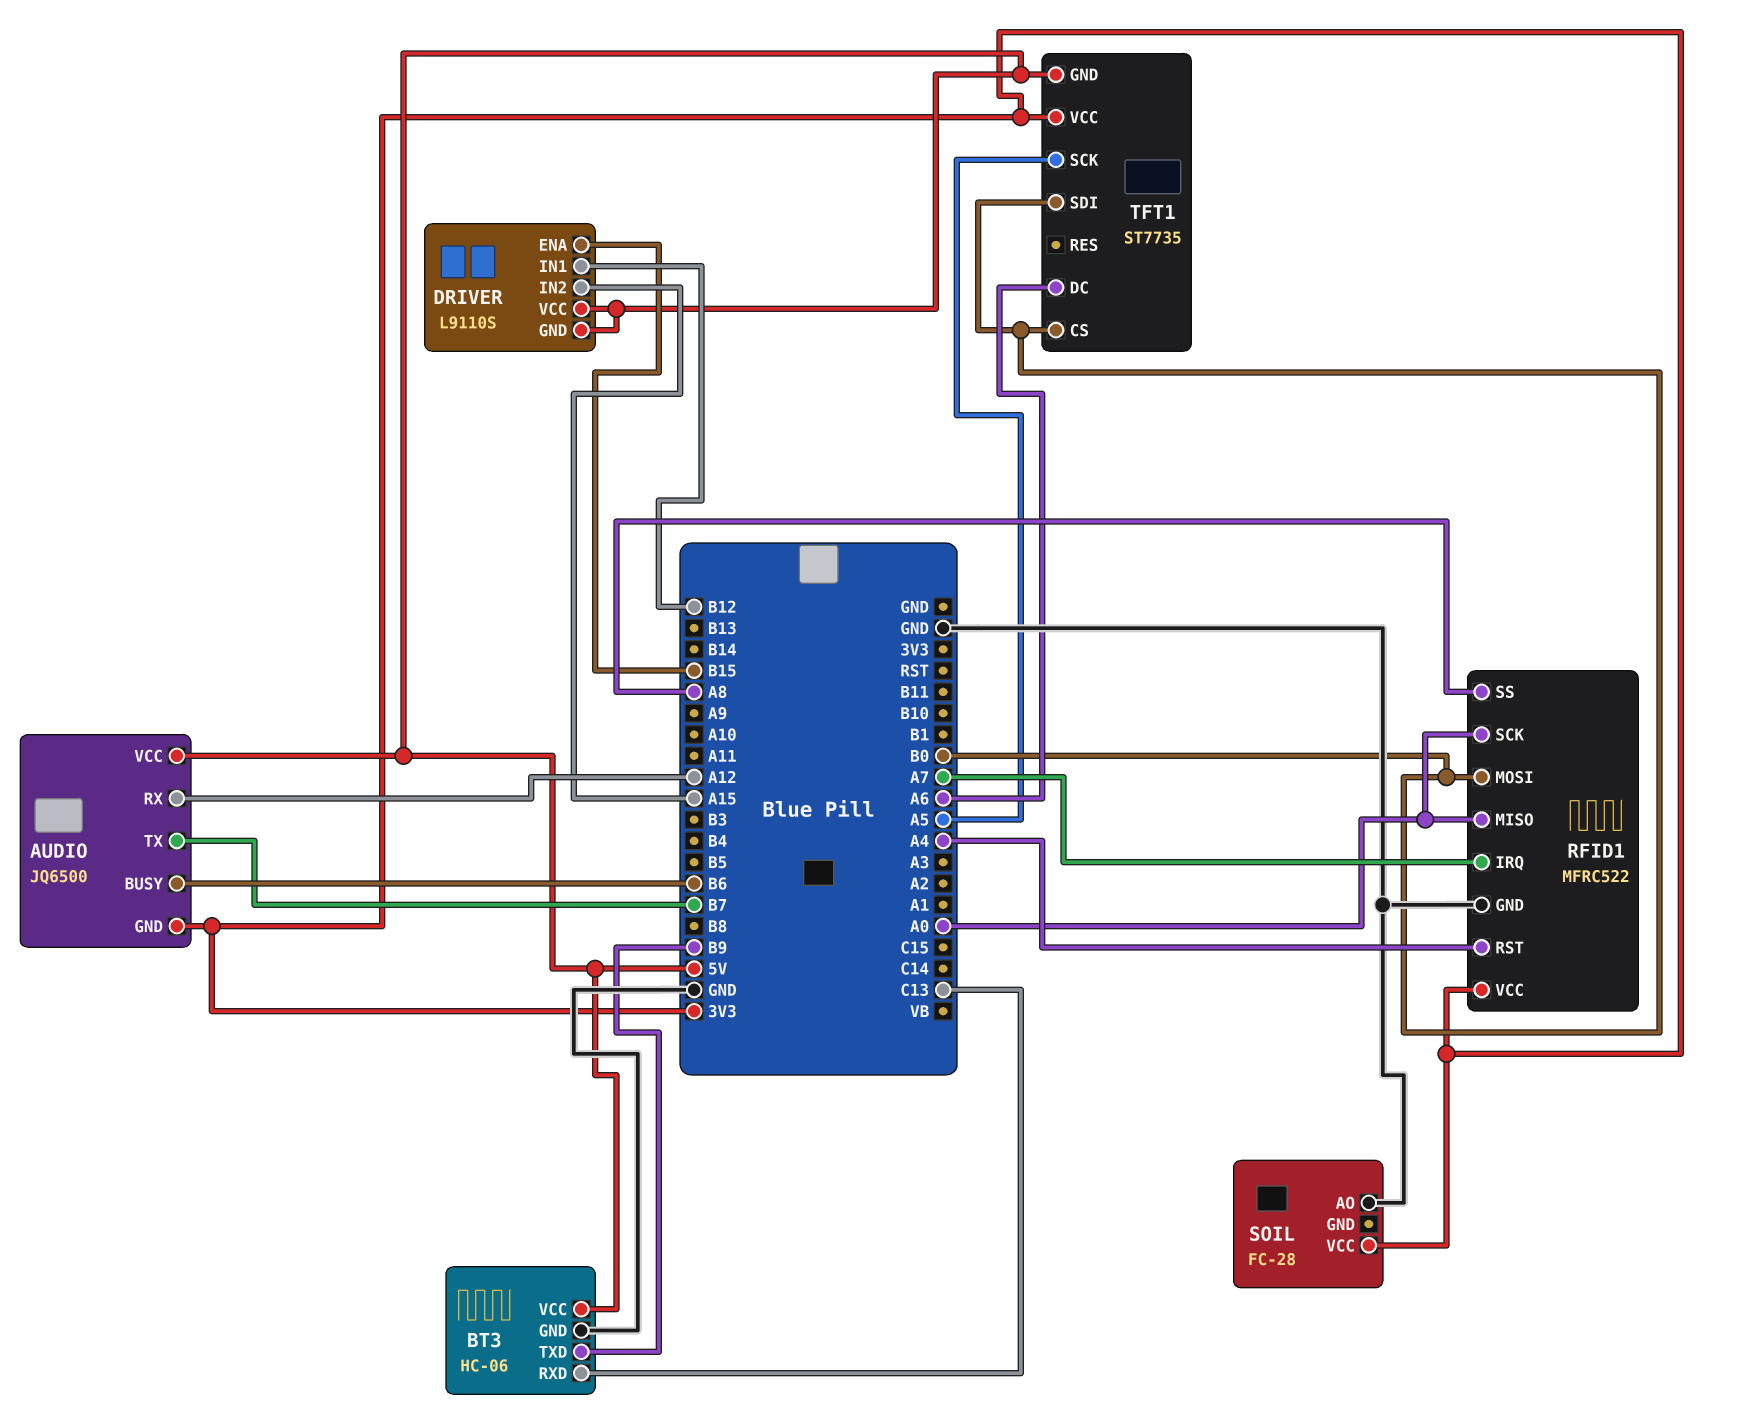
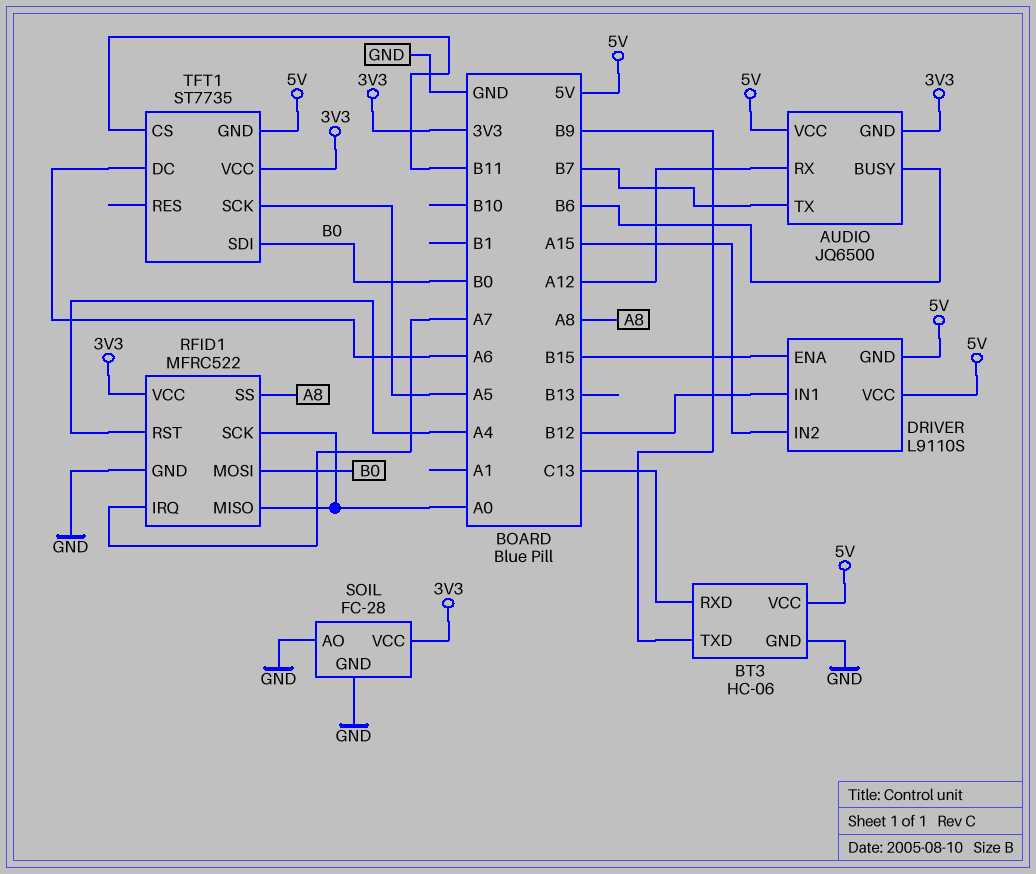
SOIL pin GND: none -> GND
TFT1 pin CS: B0 -> B11

